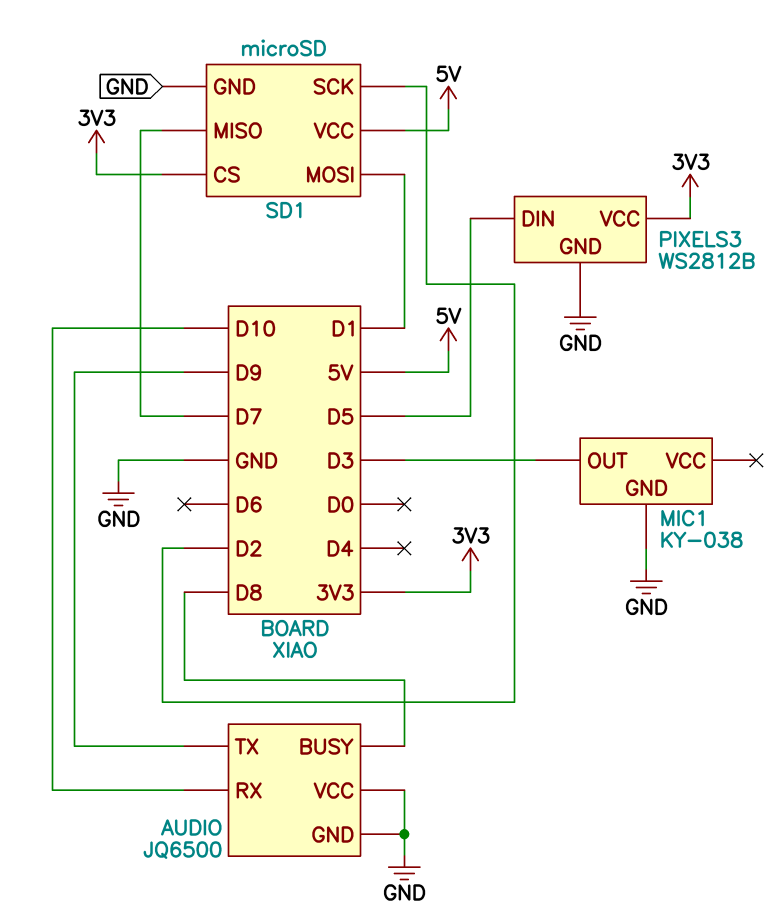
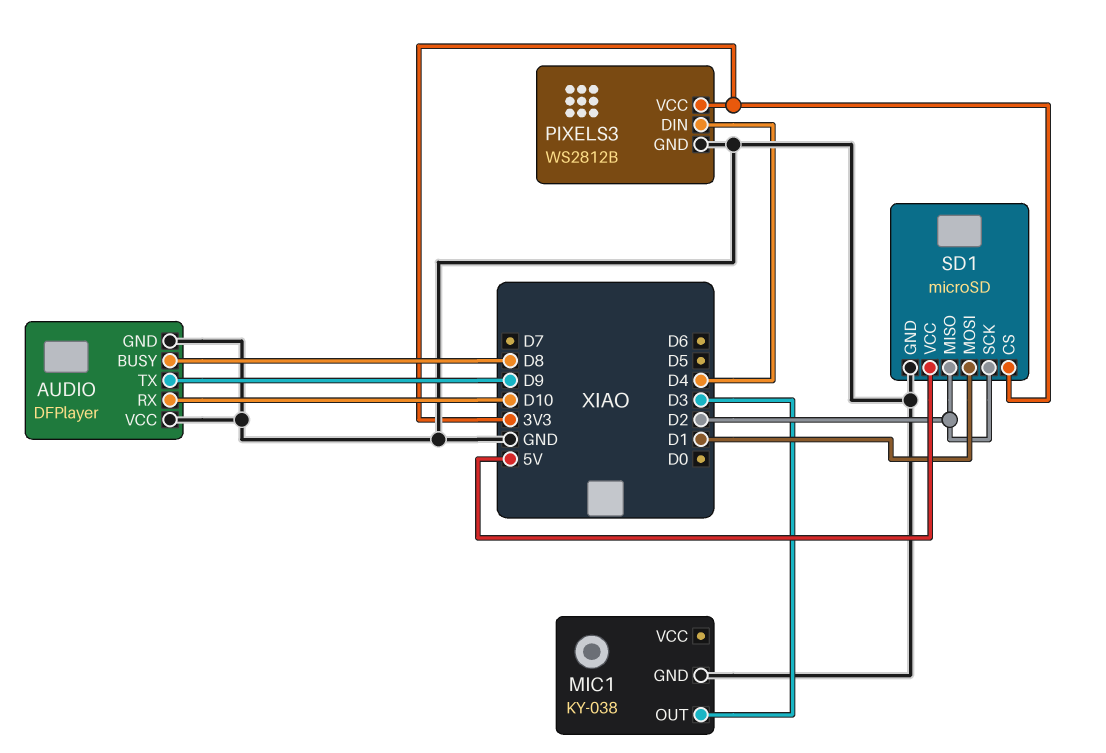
AUDIO: JQ6500 -> DFPlayer
PIXELS3 pin DIN: D5 -> D4
SD1 pin MISO: D7 -> D2

